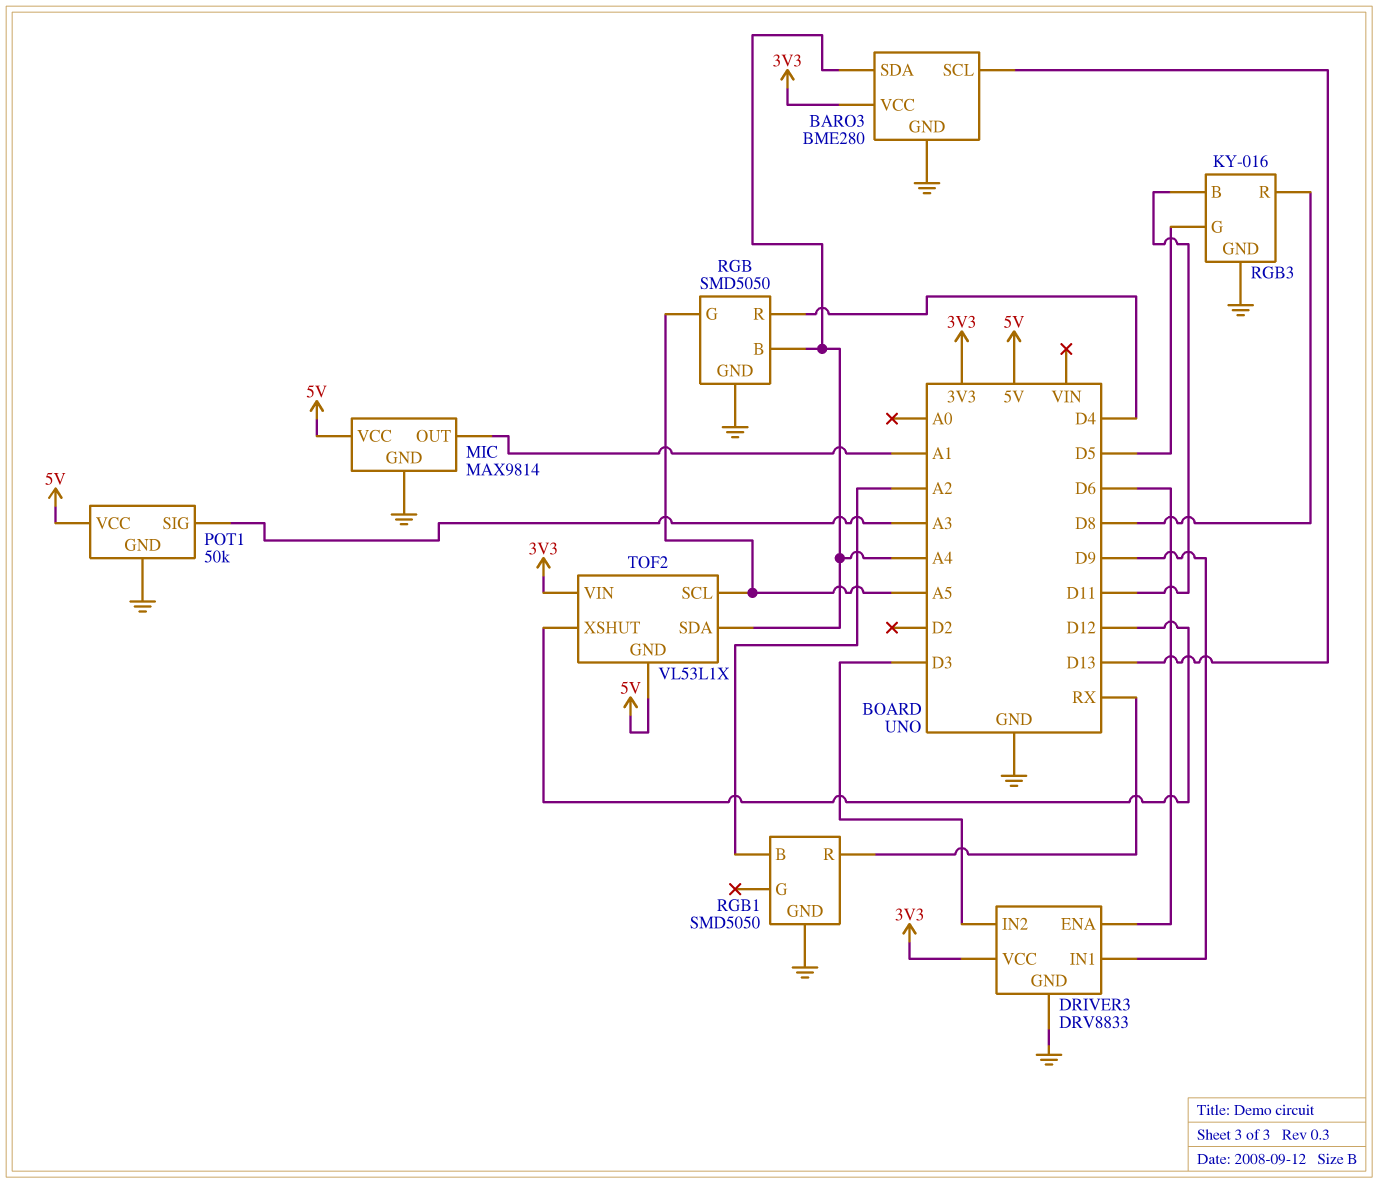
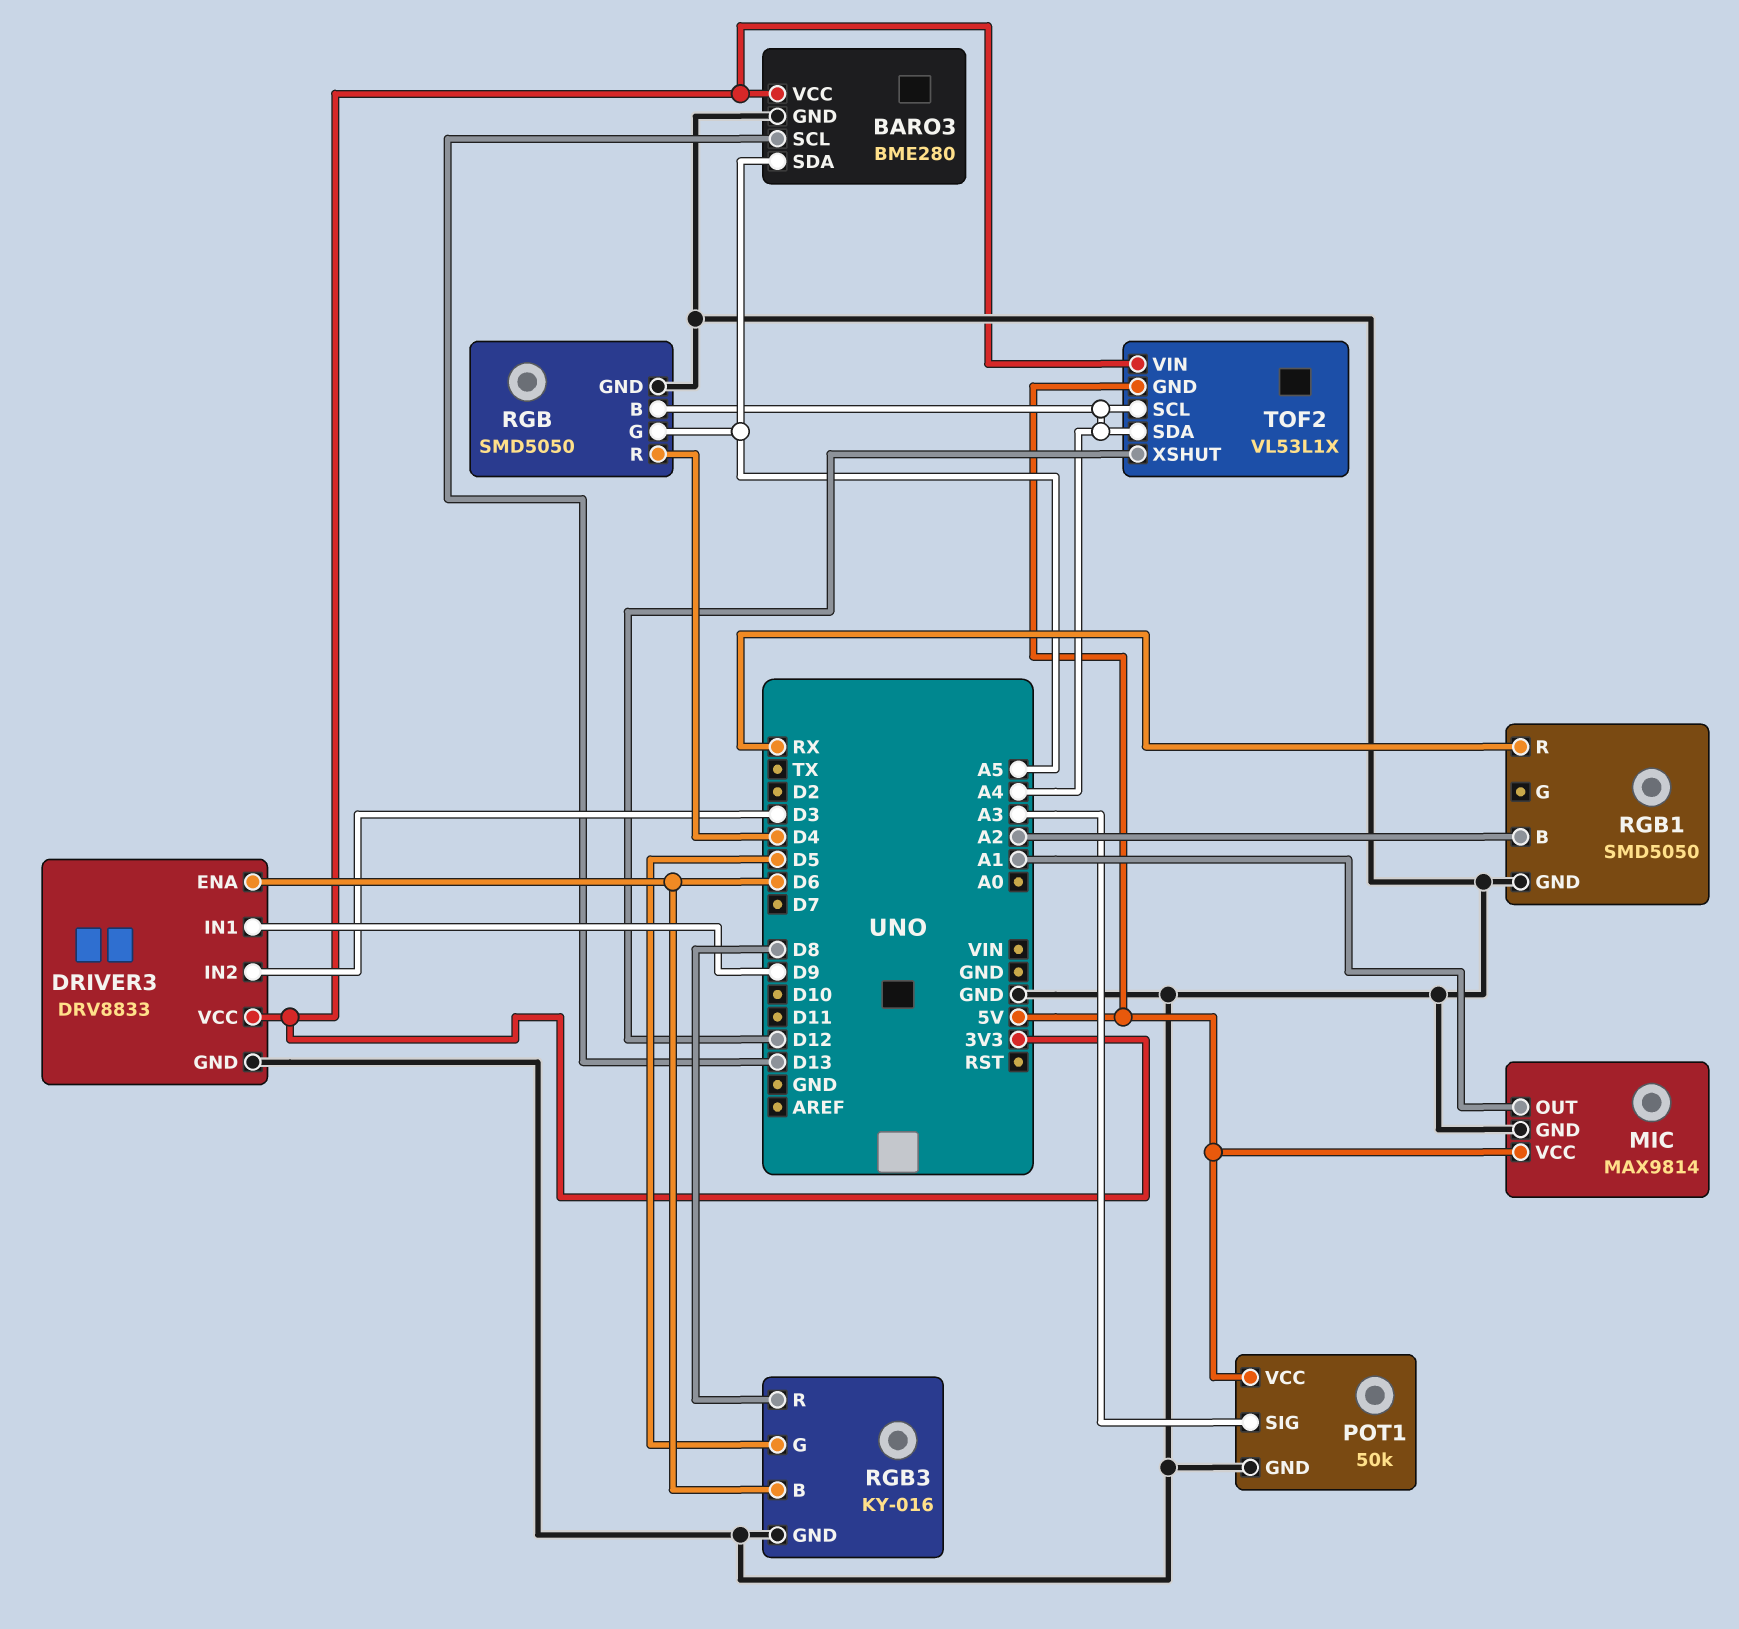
BARO3 pin SDA: A4 -> A5
RGB3 pin B: D11 -> D6
TOF2 pin SCL: A5 -> A4

